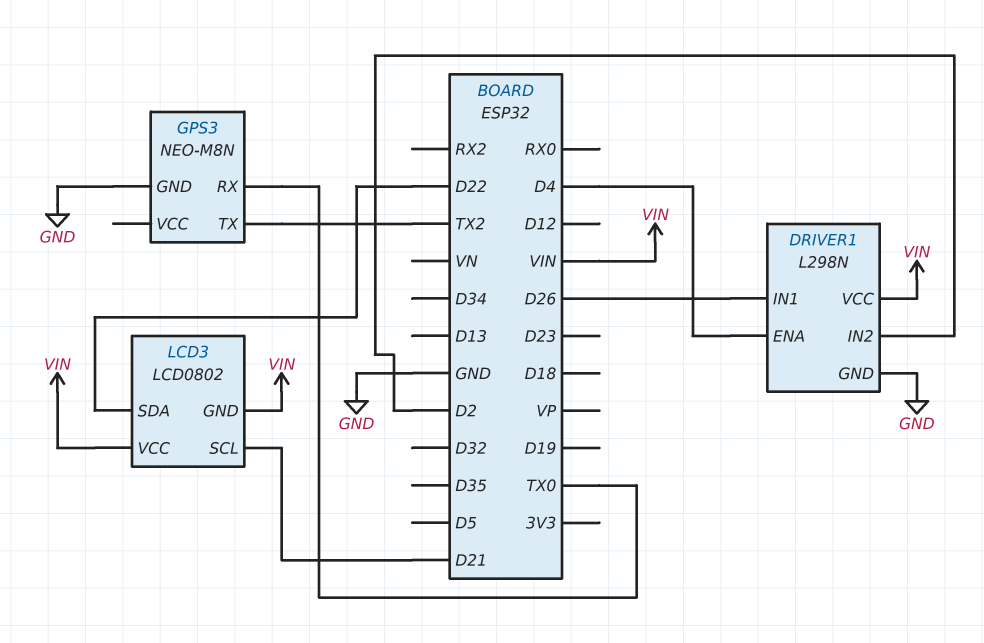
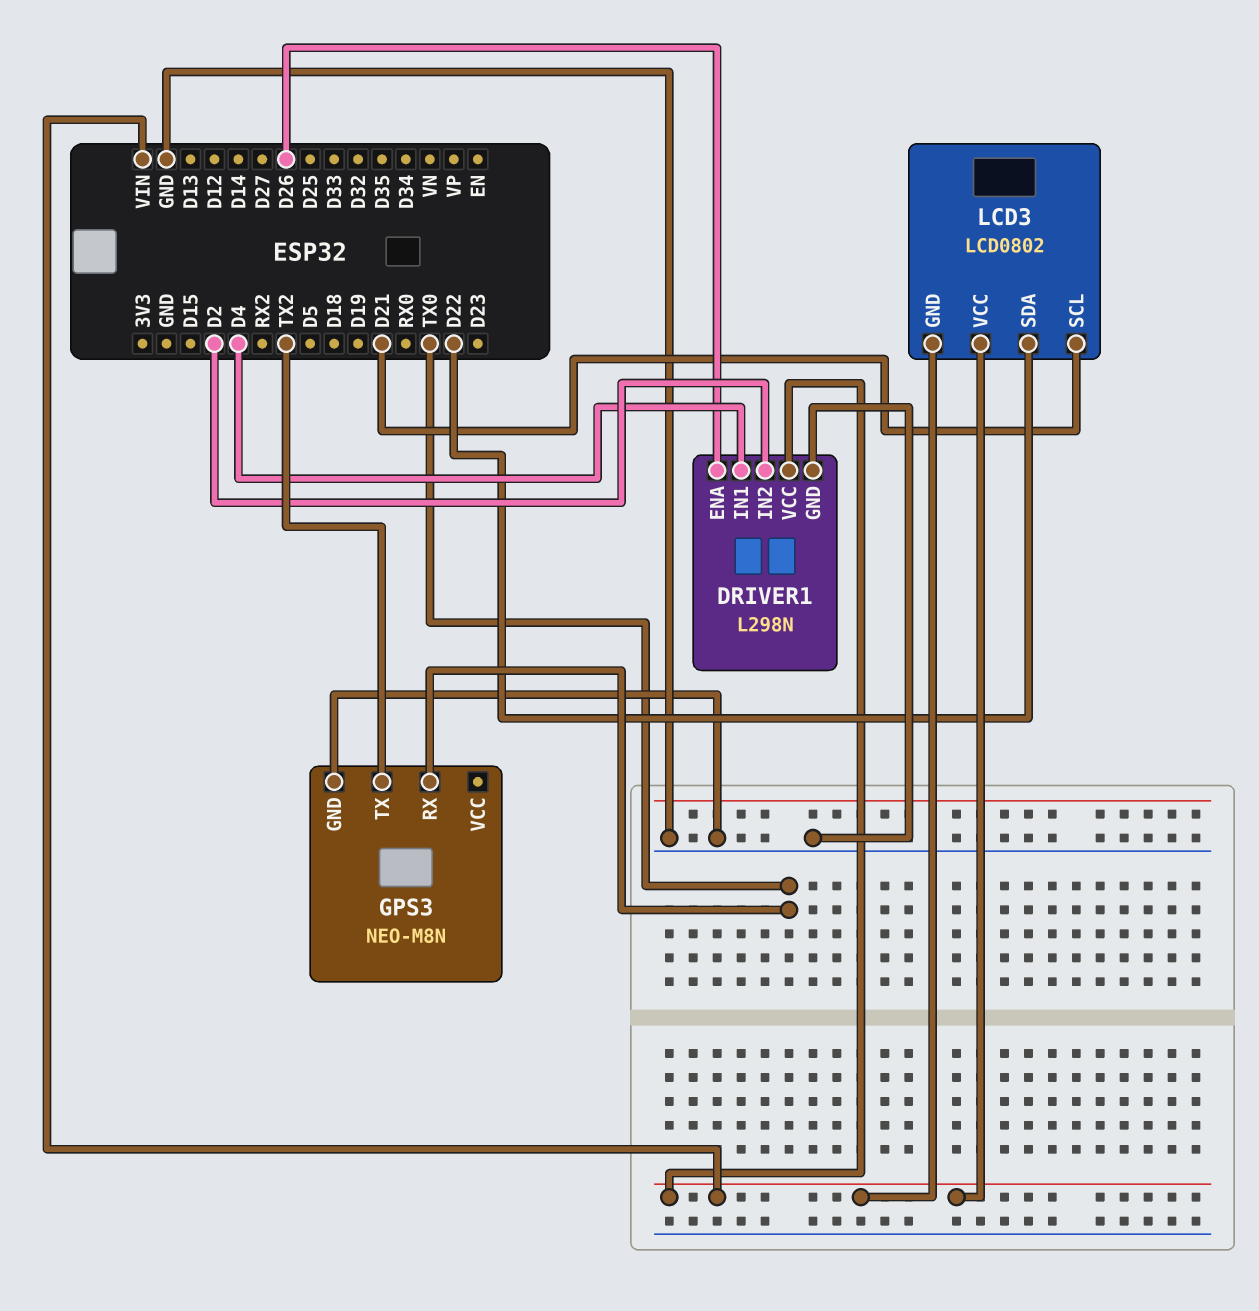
DRIVER1 pin ENA: D4 -> D26
DRIVER1 pin IN1: D26 -> D4

